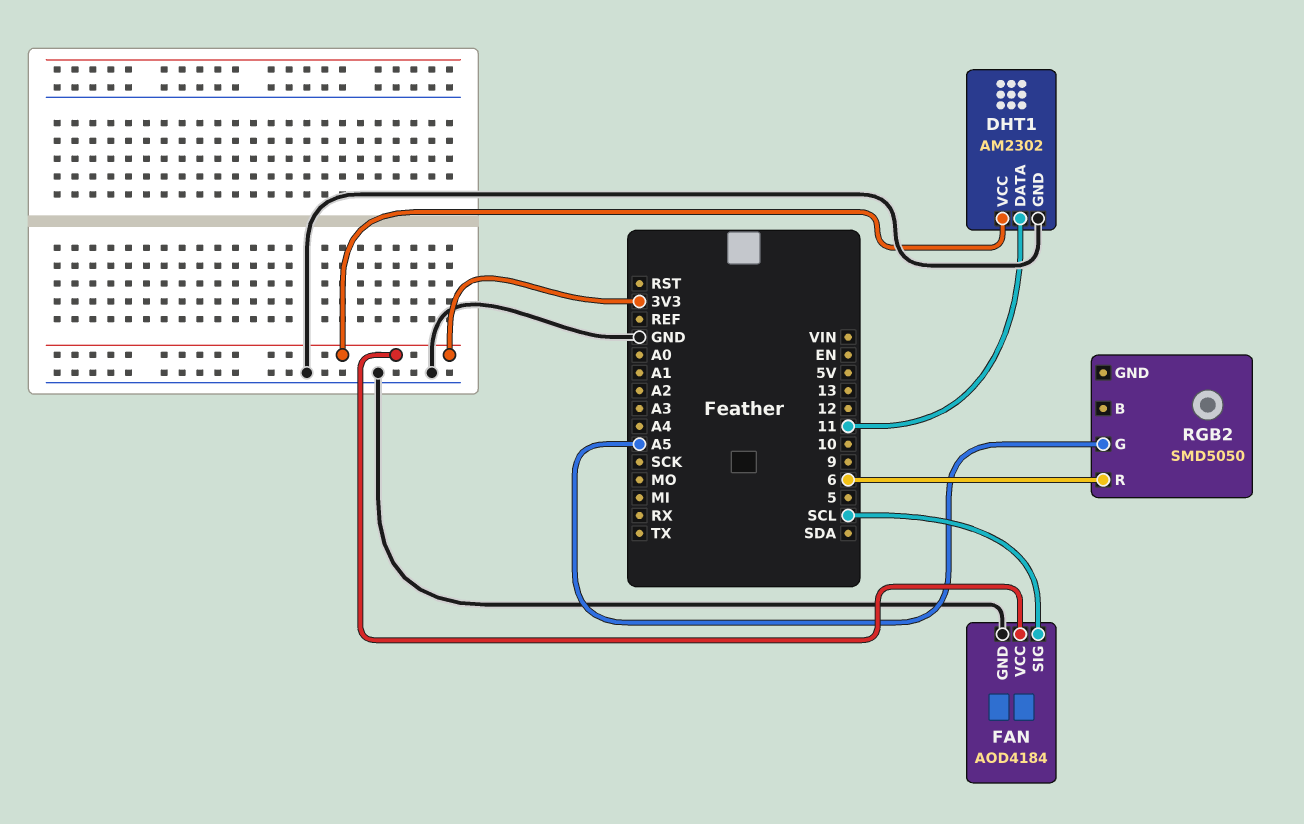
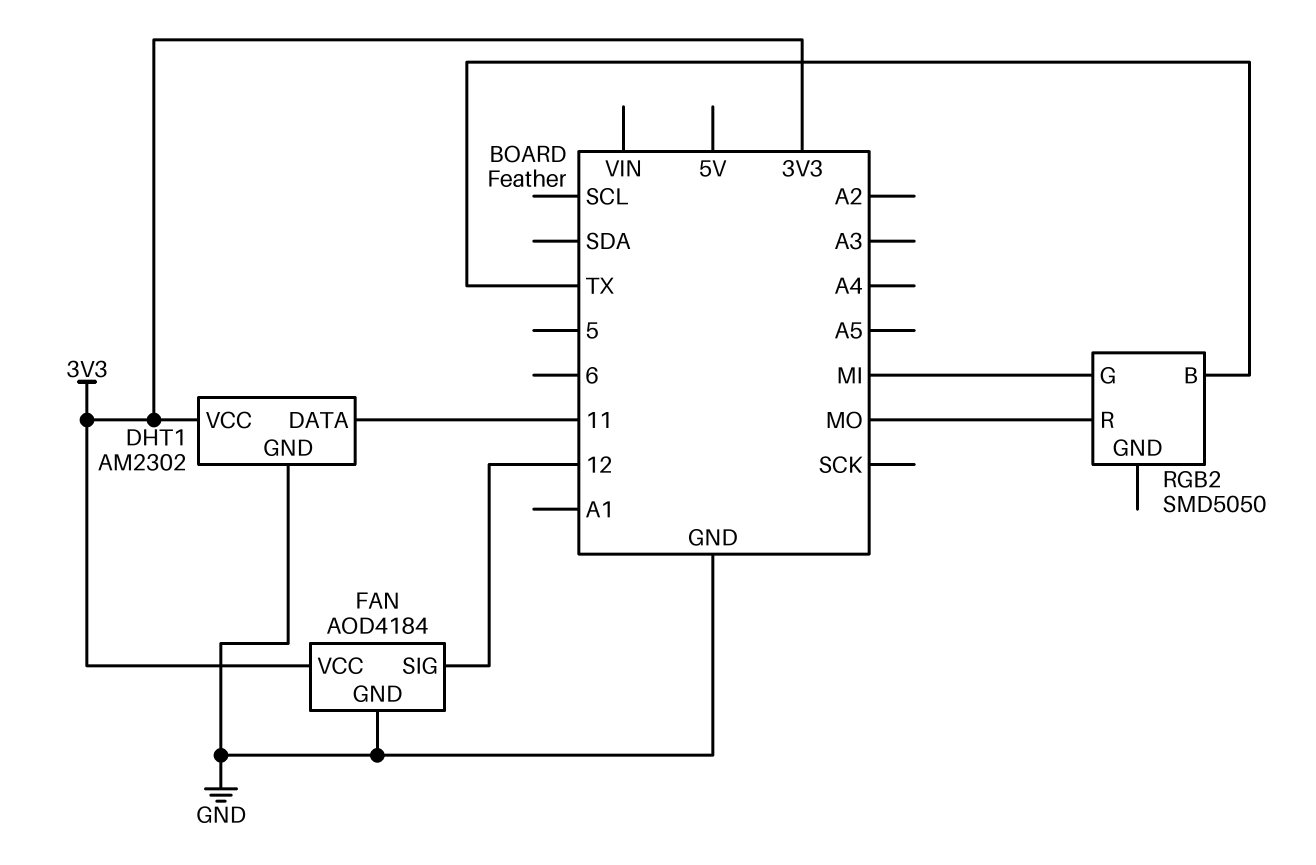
FAN pin SIG: SCL -> 12
RGB2 pin B: none -> TX
RGB2 pin G: A5 -> MI
RGB2 pin R: 6 -> MO

